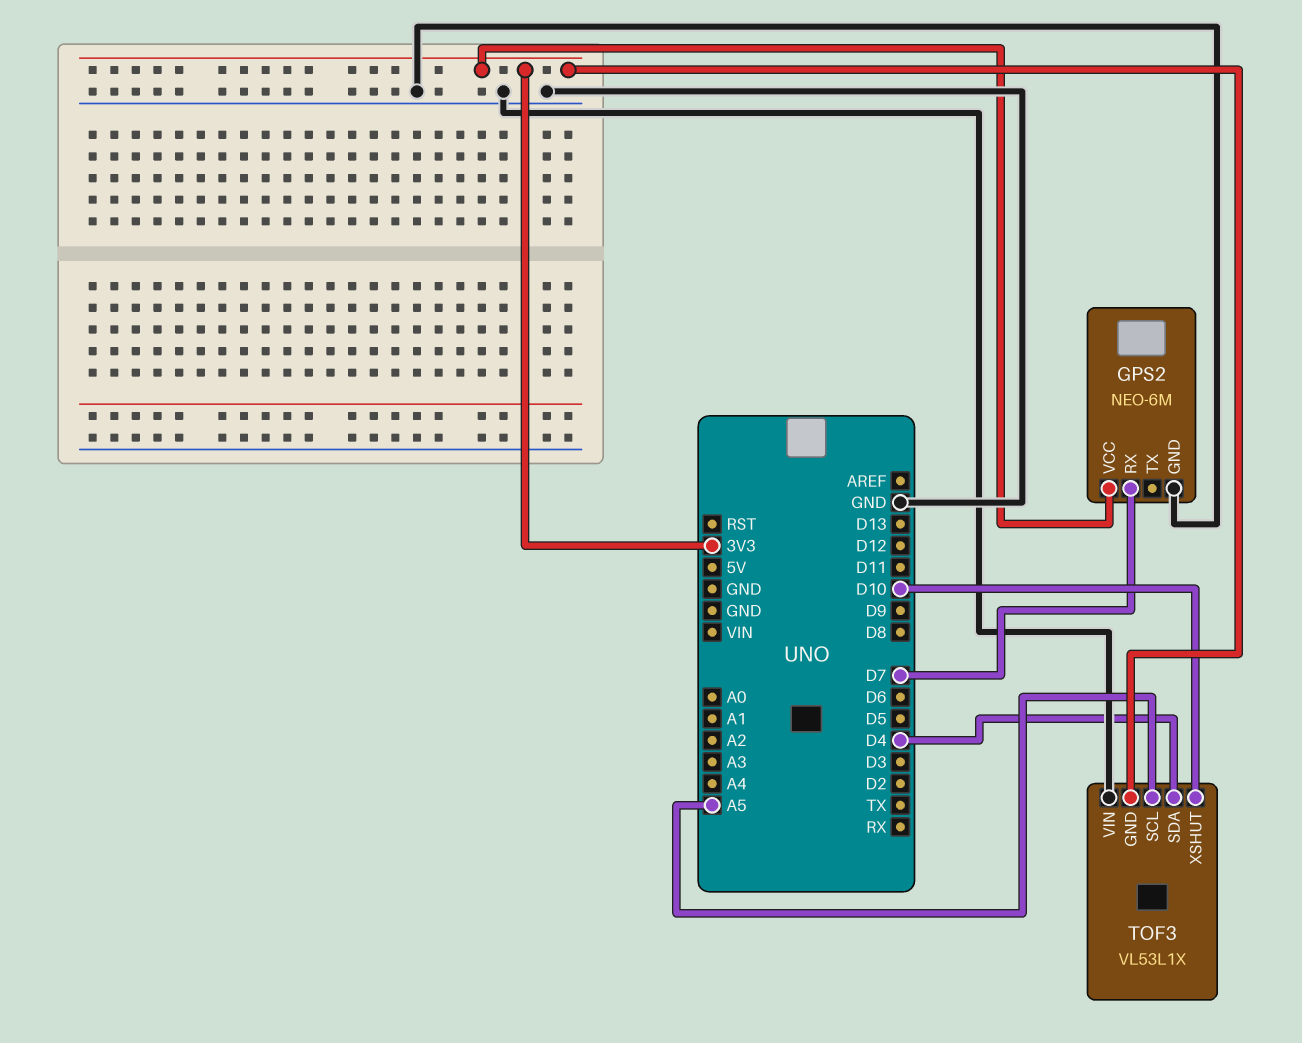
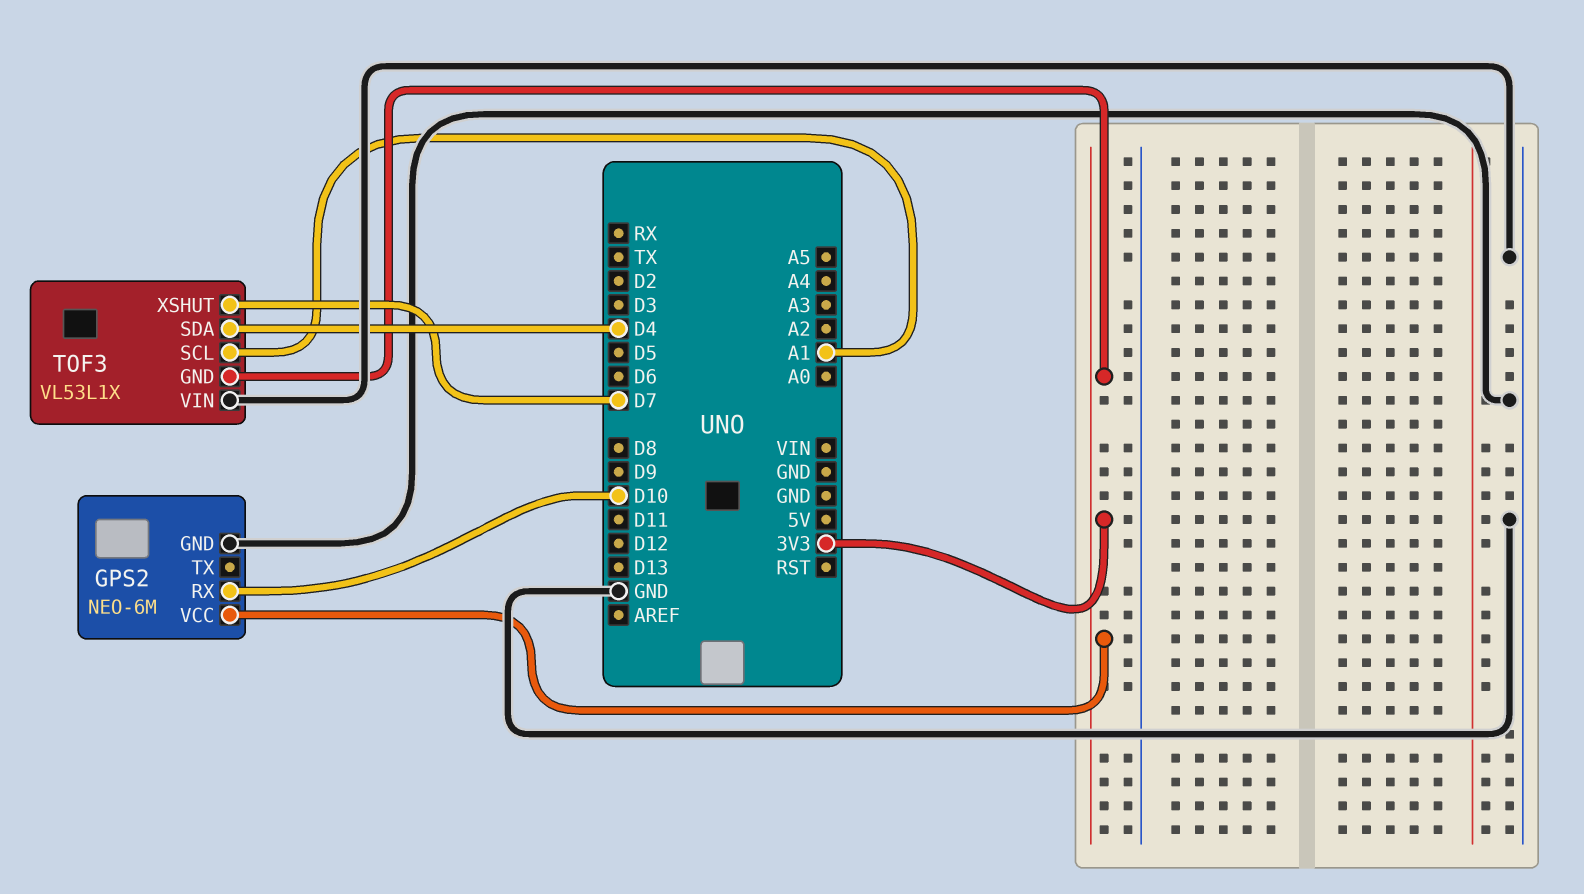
GPS2 pin RX: D7 -> D10
TOF3 pin SCL: A5 -> A1
TOF3 pin XSHUT: D10 -> D7

